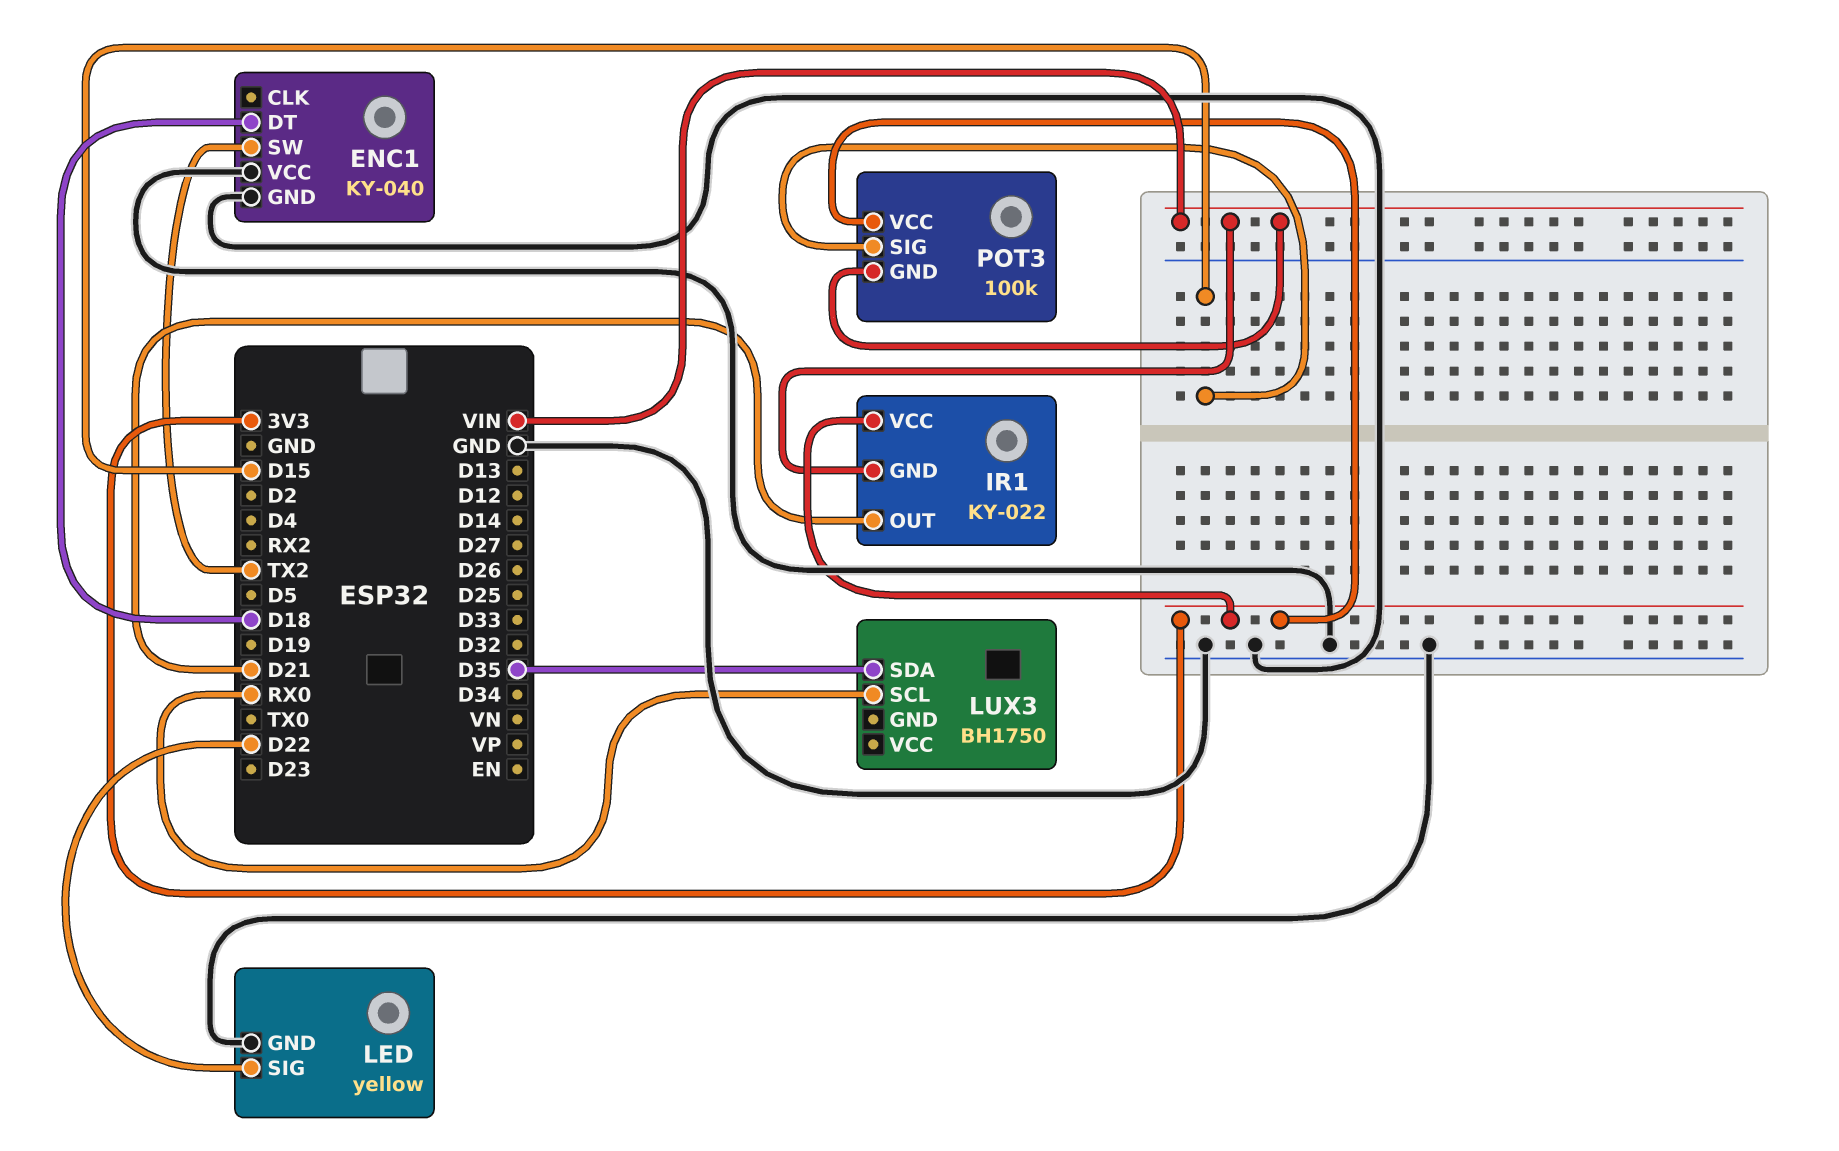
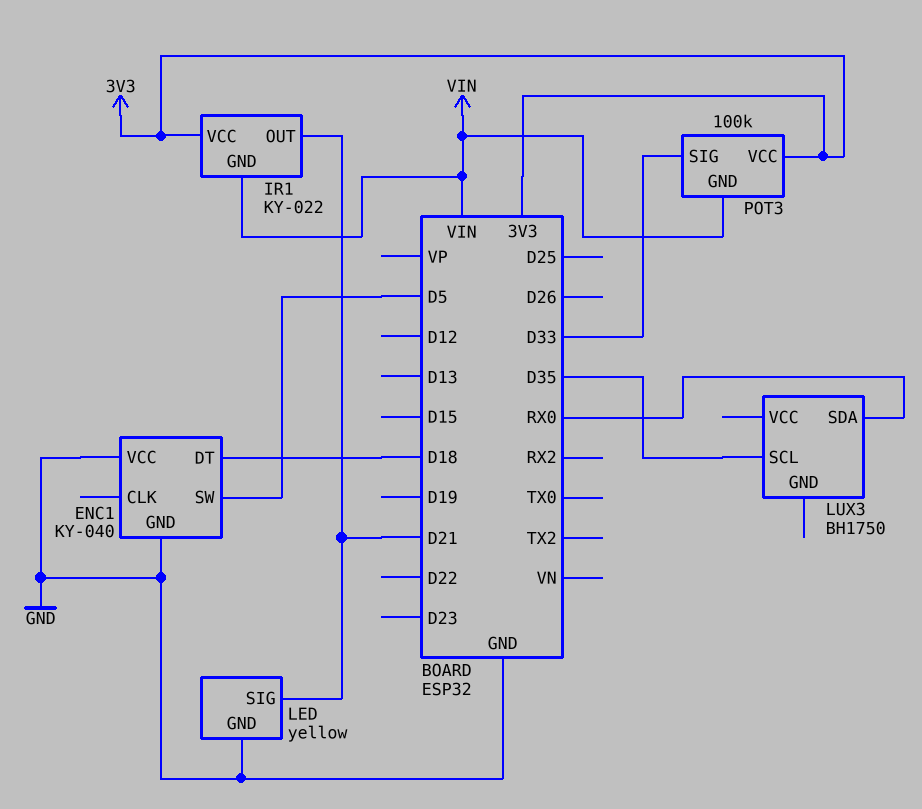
ENC1 pin SW: TX2 -> D5
LED pin SIG: D22 -> D21
LUX3 pin SCL: RX0 -> D35
LUX3 pin SDA: D35 -> RX0
POT3 pin SIG: D15 -> D33

